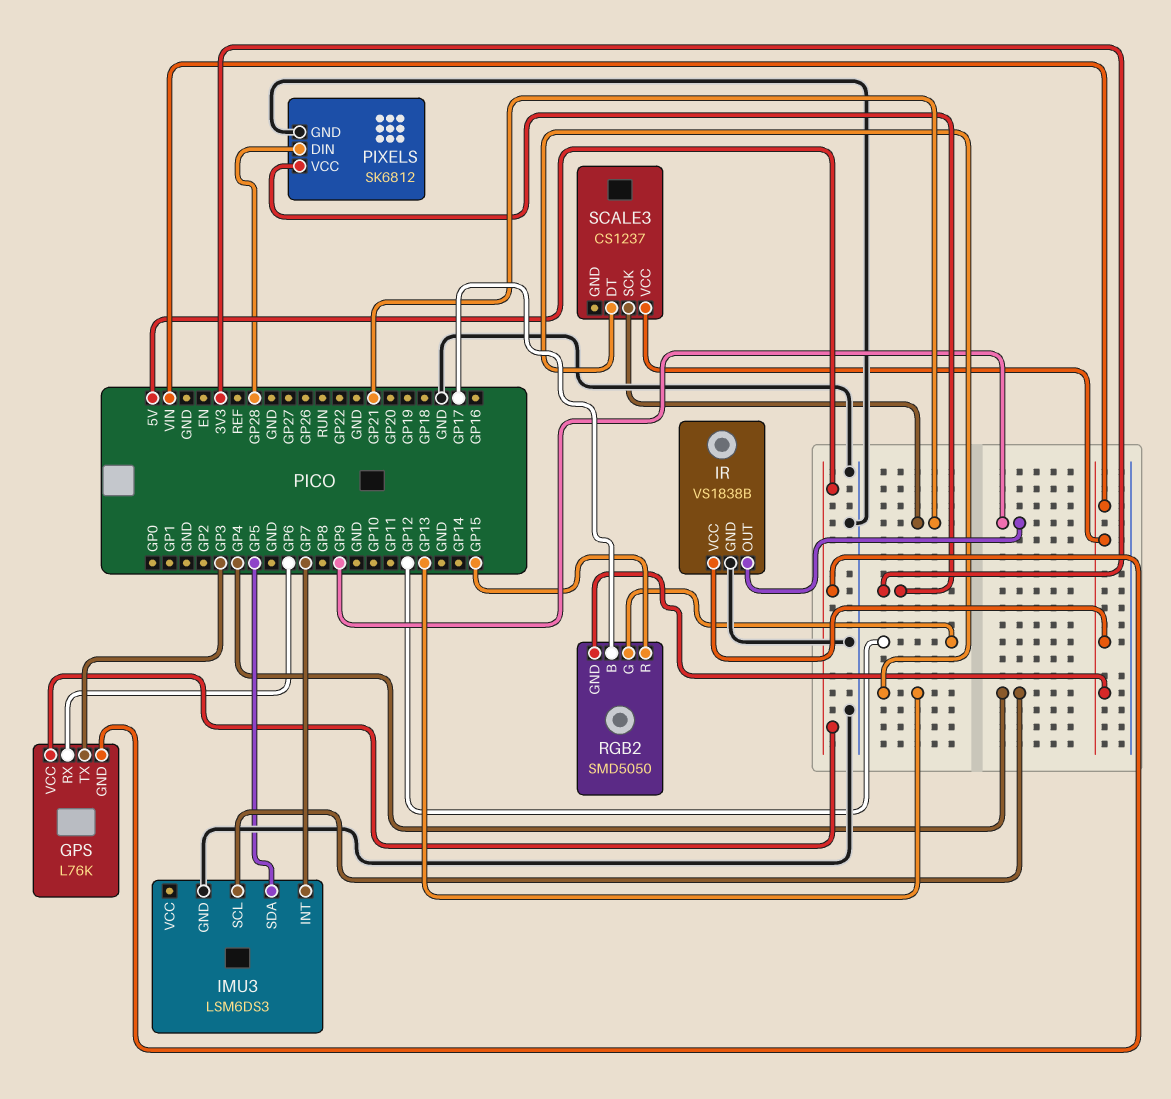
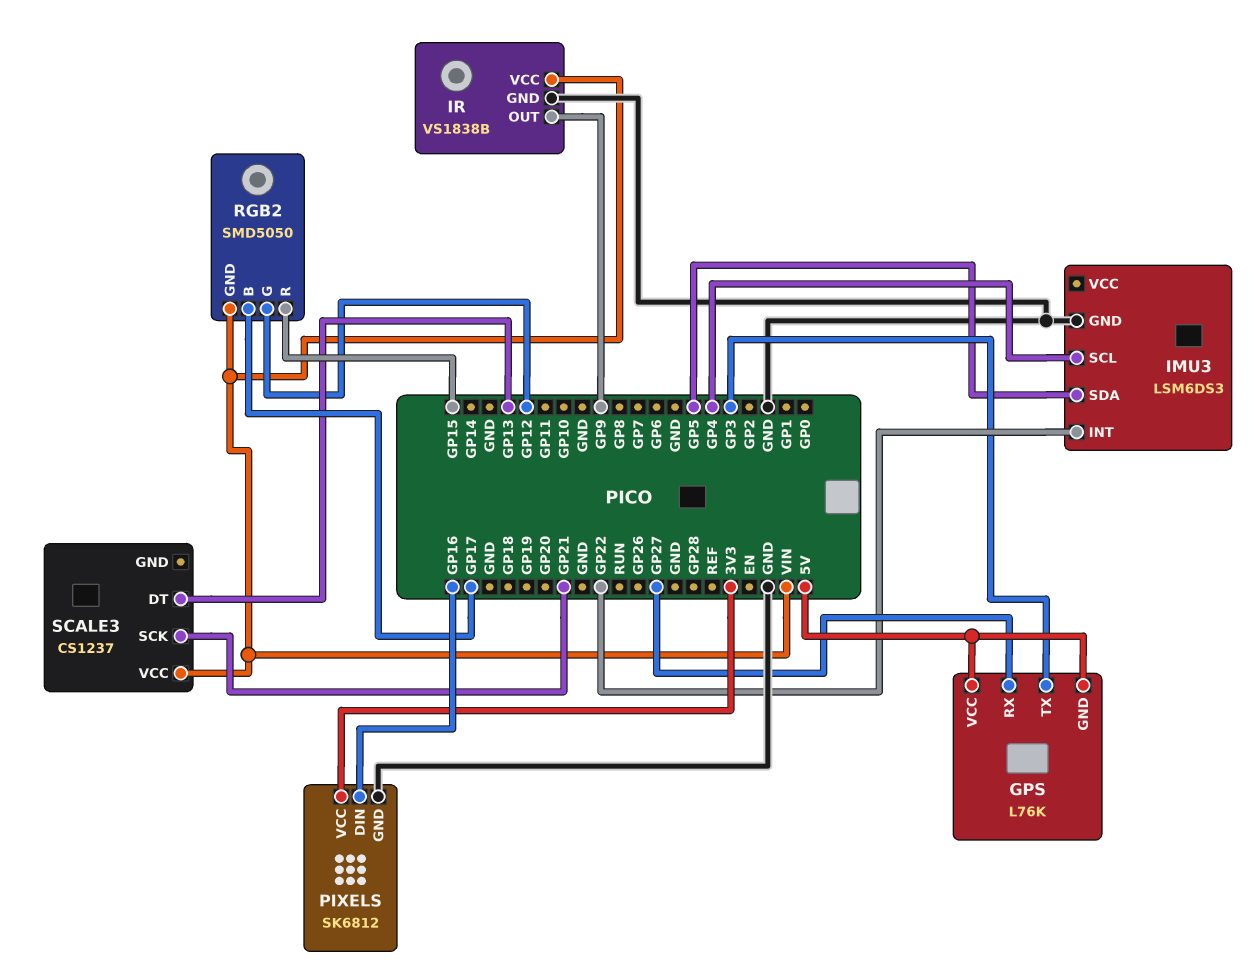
GPS pin RX: GP6 -> GP27
IMU3 pin INT: GP7 -> GP22
PIXELS pin DIN: GP28 -> GP16

